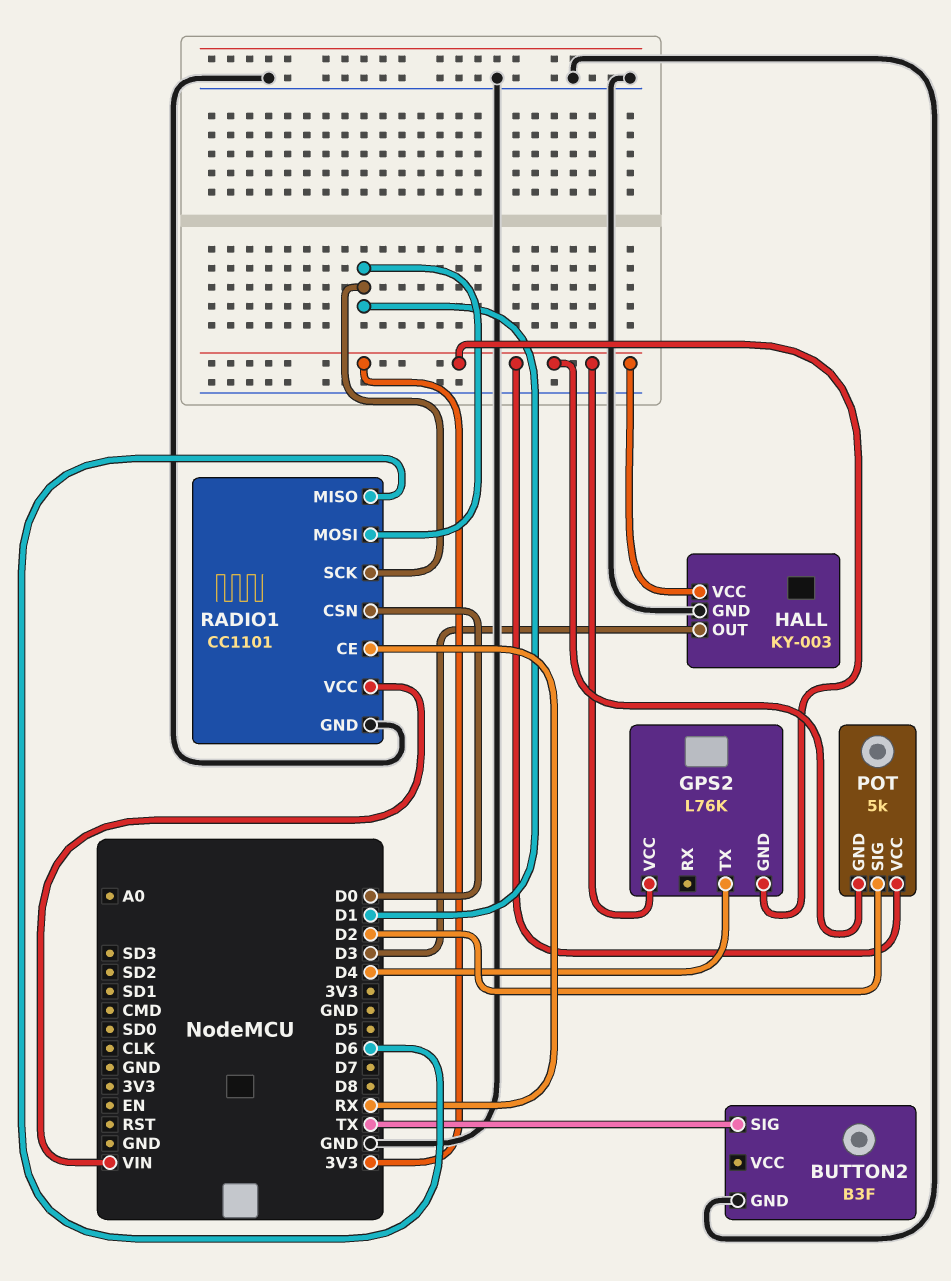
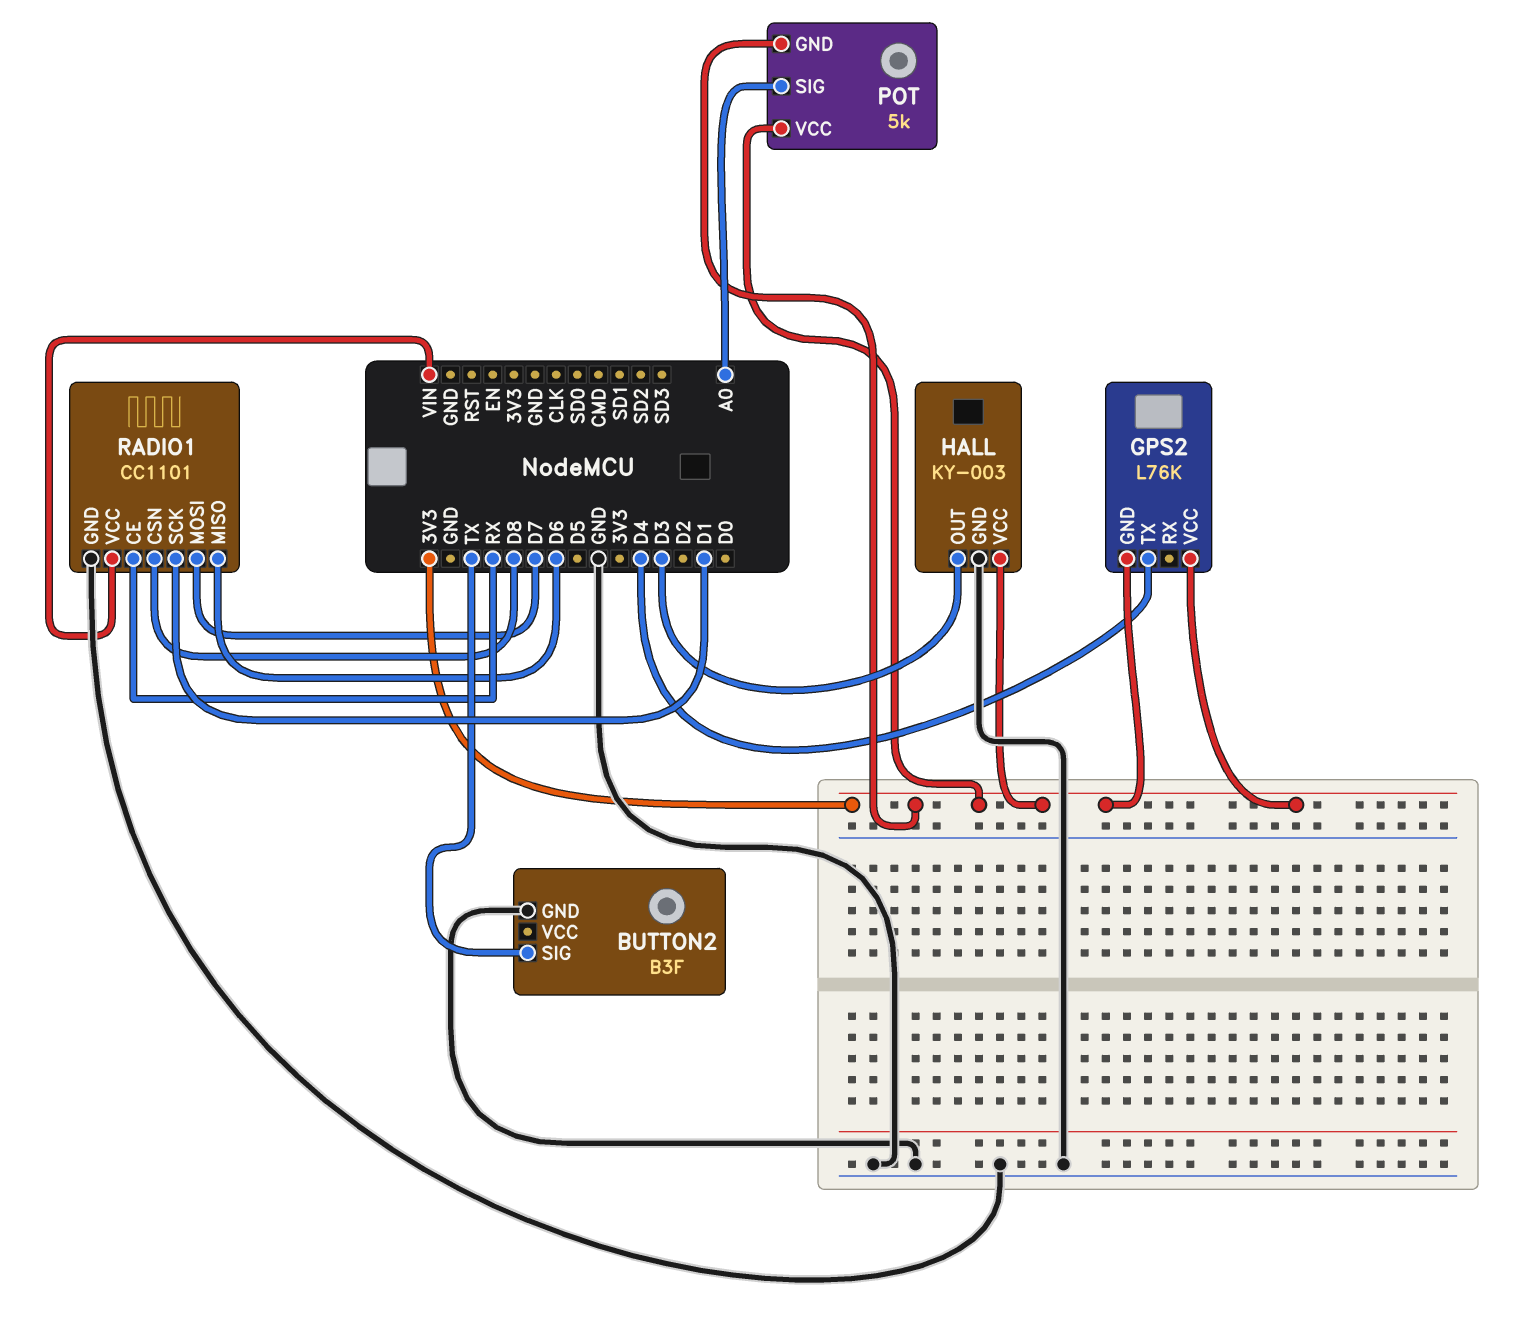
POT pin SIG: D2 -> A0
RADIO1 pin CSN: D0 -> D8
RADIO1 pin MOSI: D1 -> D7

